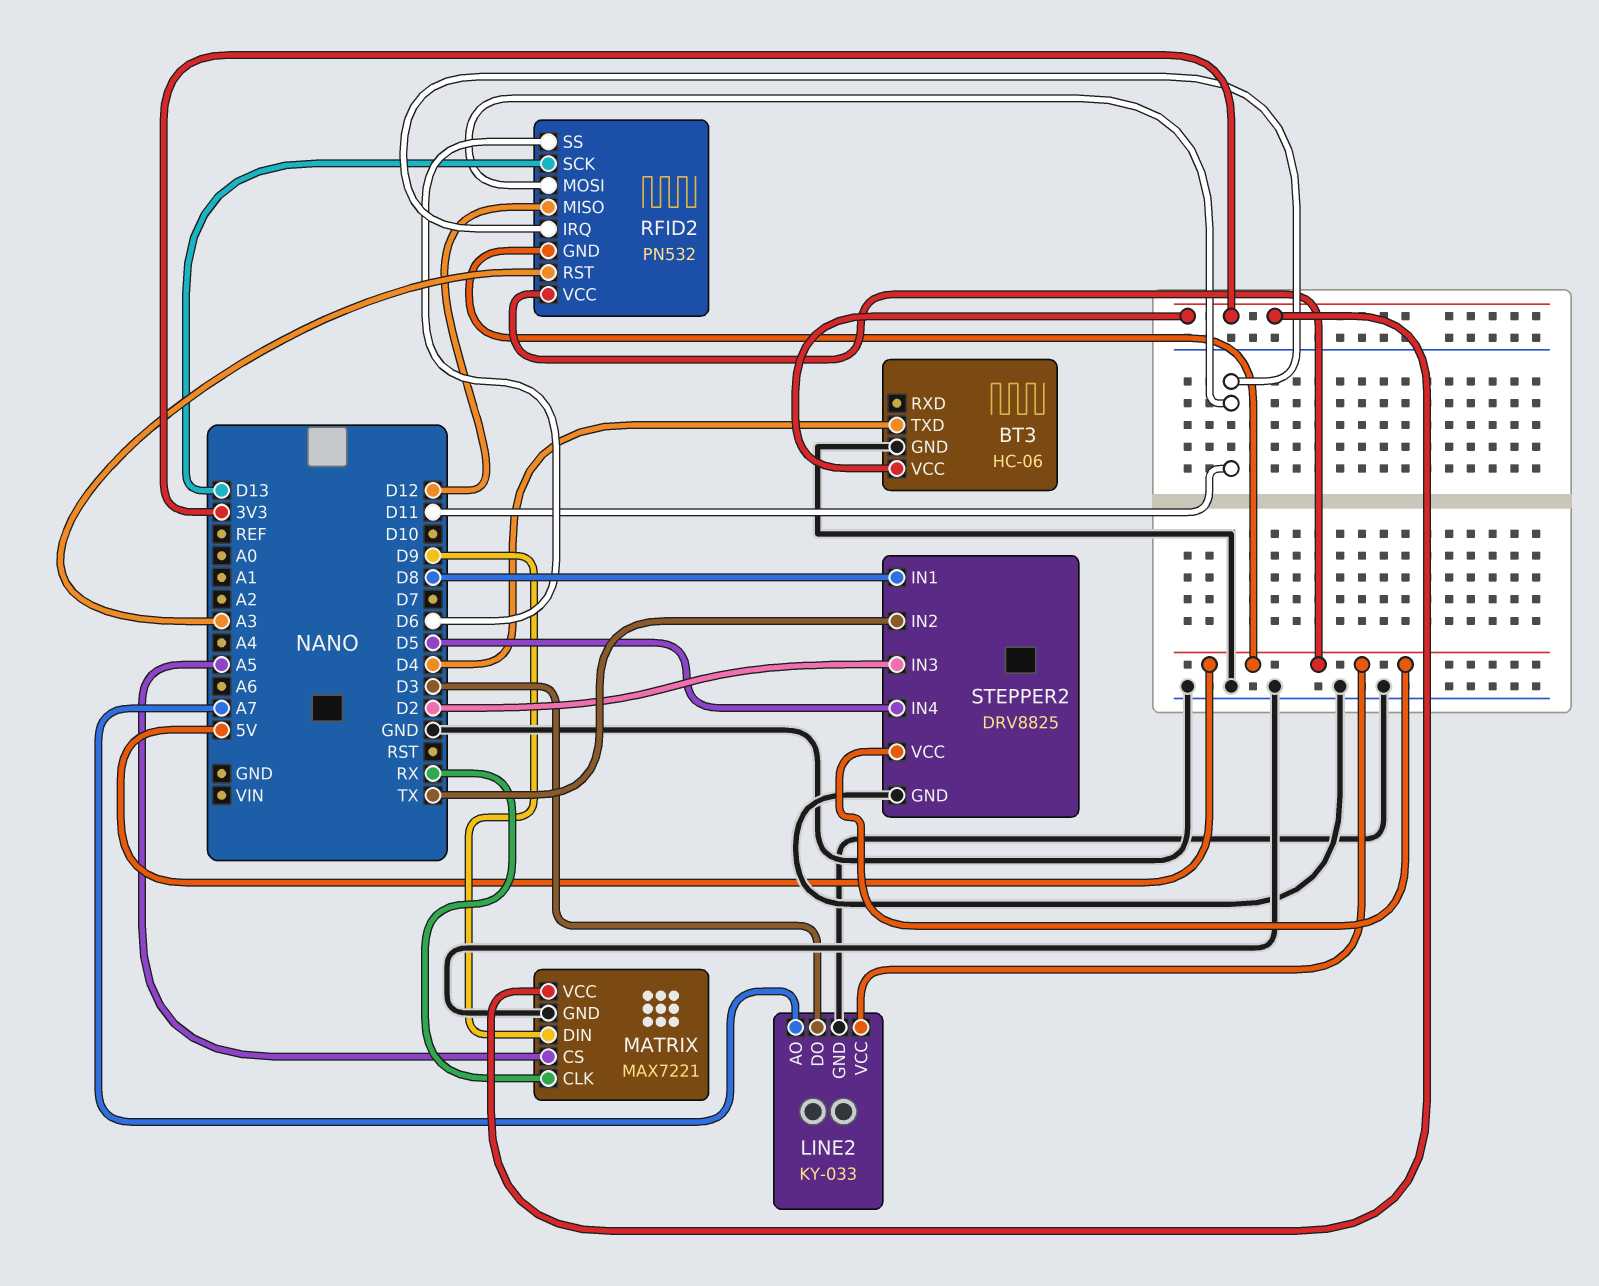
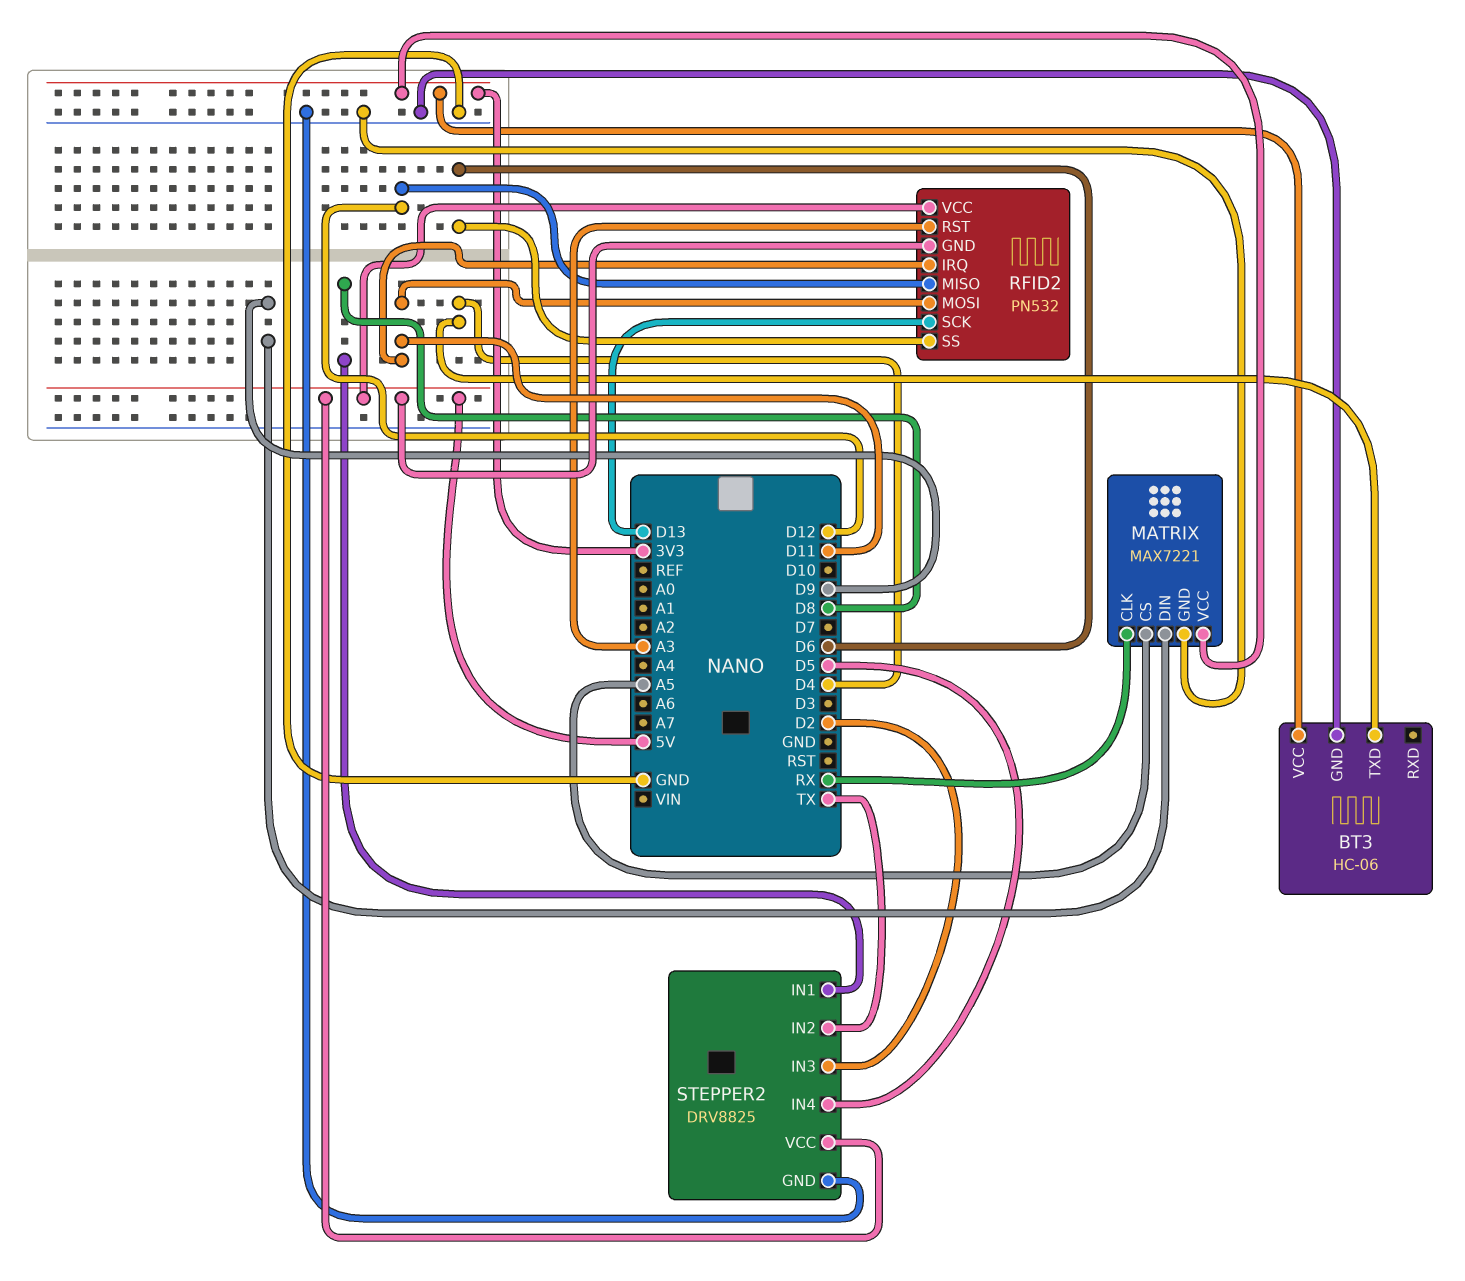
LINE2: KY-033 -> none
LINE2 pin AO: A7 -> none
LINE2 pin DO: D3 -> none
LINE2 pin GND: GND -> none
LINE2 pin VCC: 5V -> none

